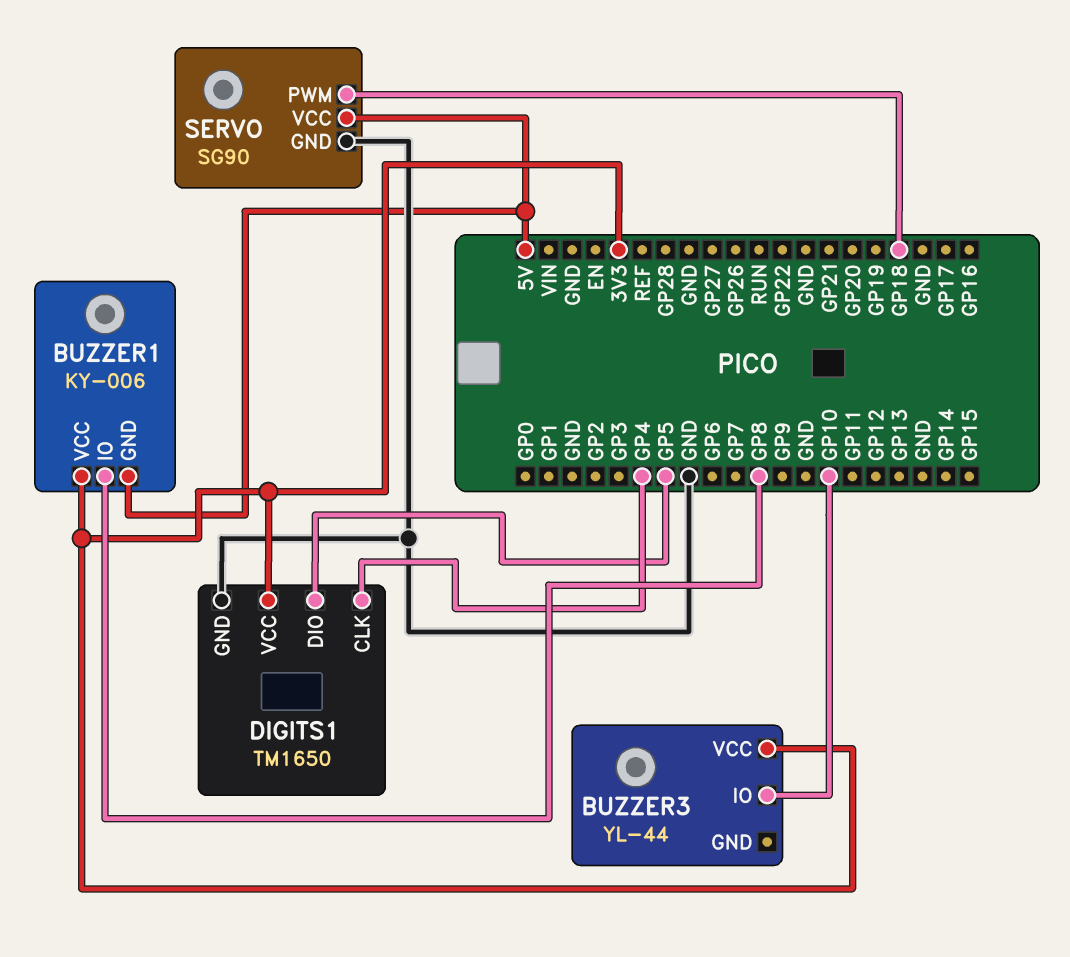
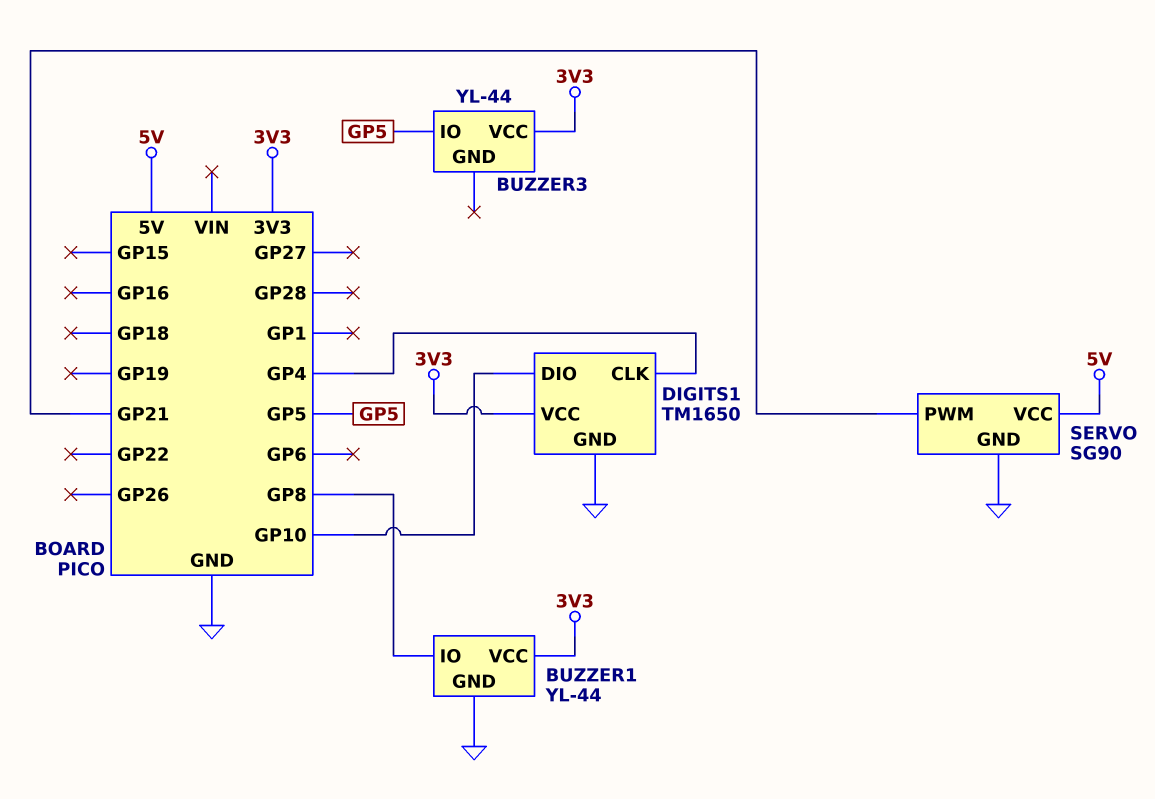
BUZZER1: KY-006 -> YL-44
BUZZER1 pin GND: 5V -> GND
BUZZER3 pin IO: GP10 -> GP5
DIGITS1 pin DIO: GP5 -> GP10
SERVO pin PWM: GP18 -> GP21

